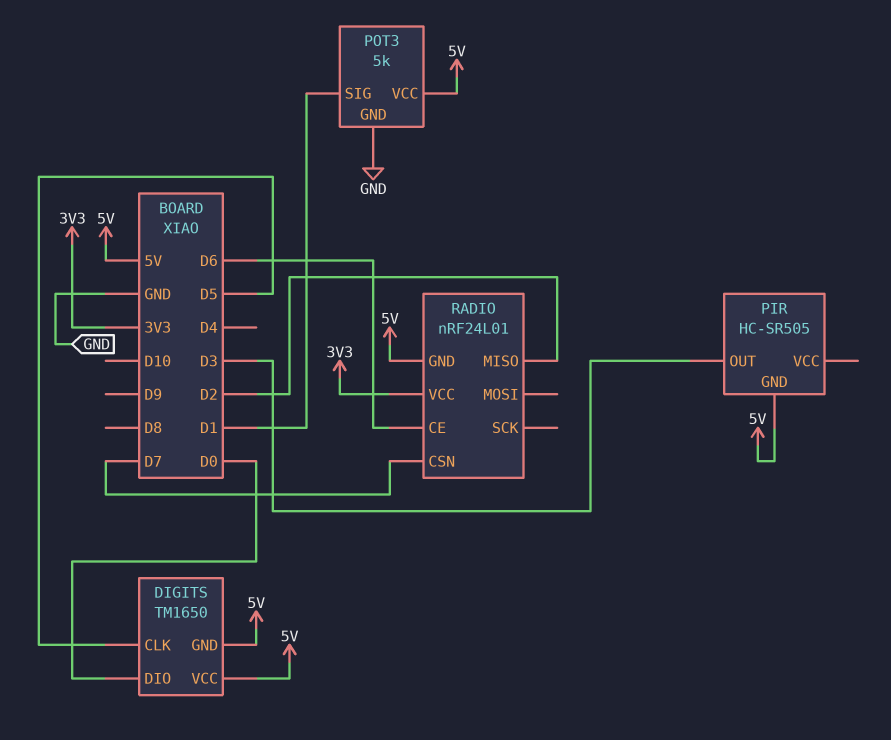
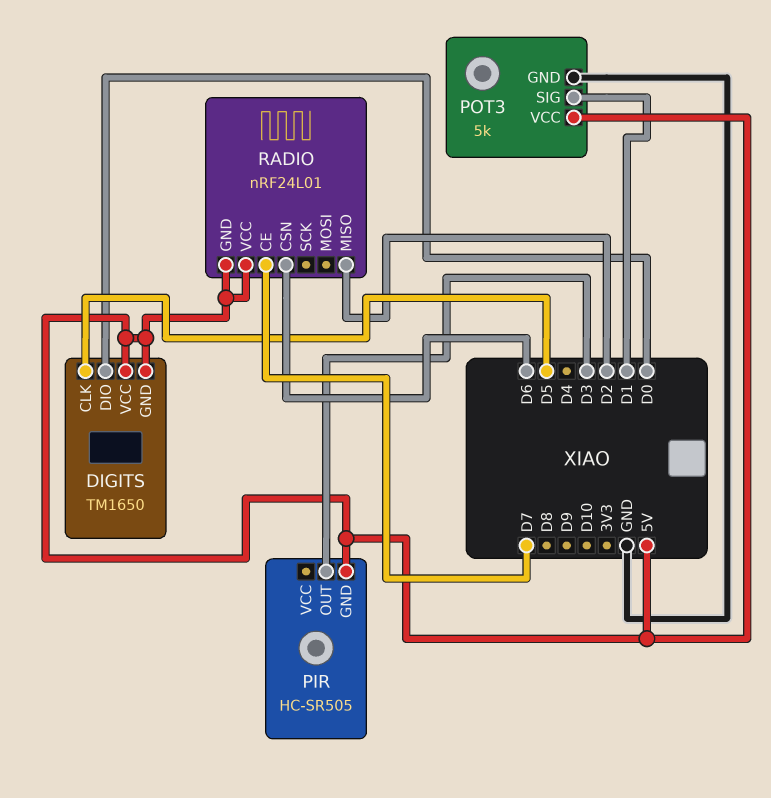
RADIO pin CE: D6 -> D7
RADIO pin CSN: D7 -> D6
RADIO pin VCC: 3V3 -> 5V

